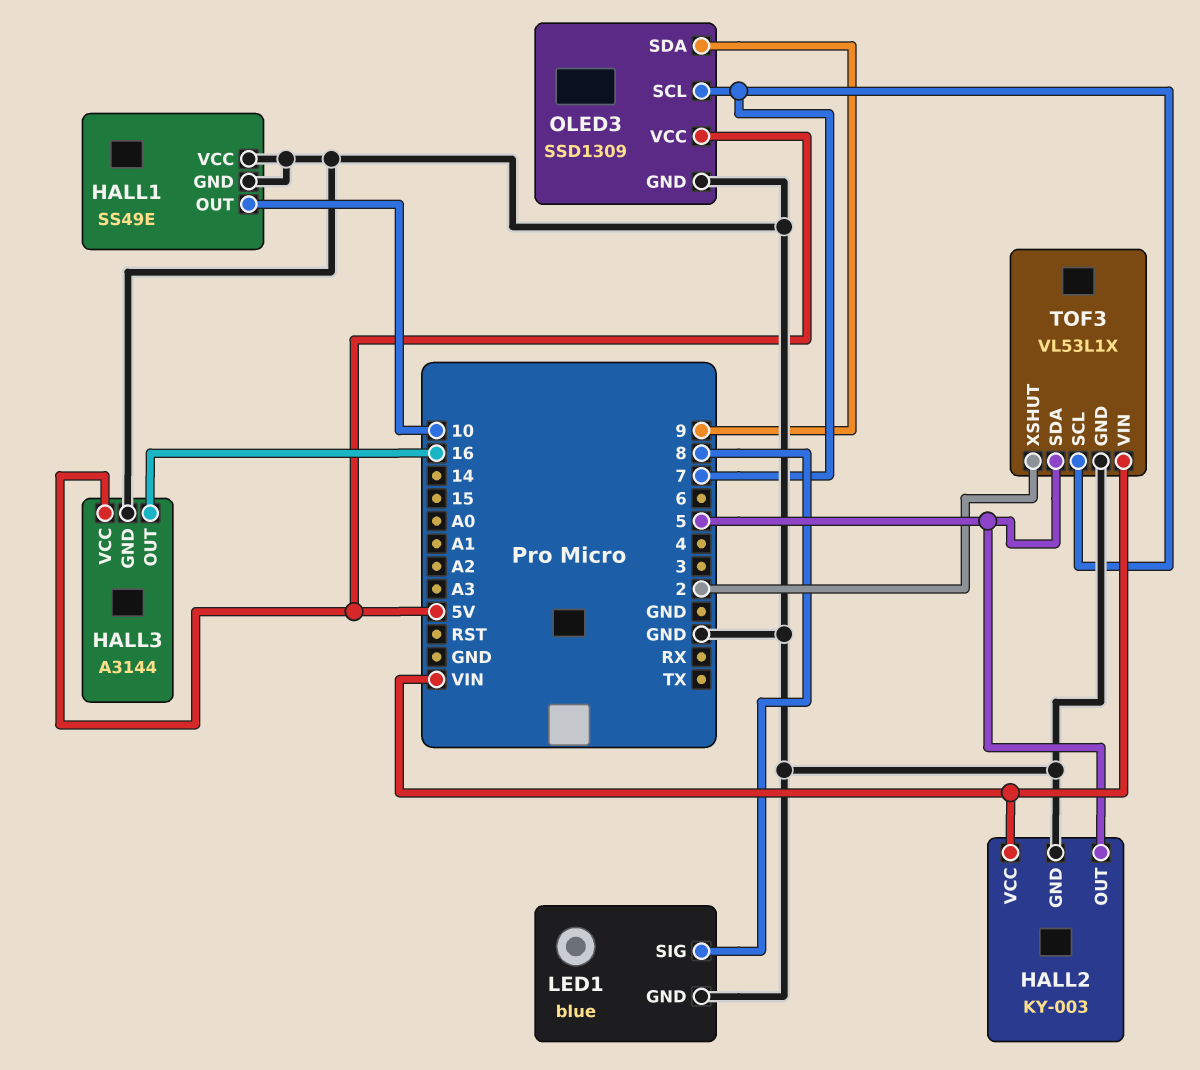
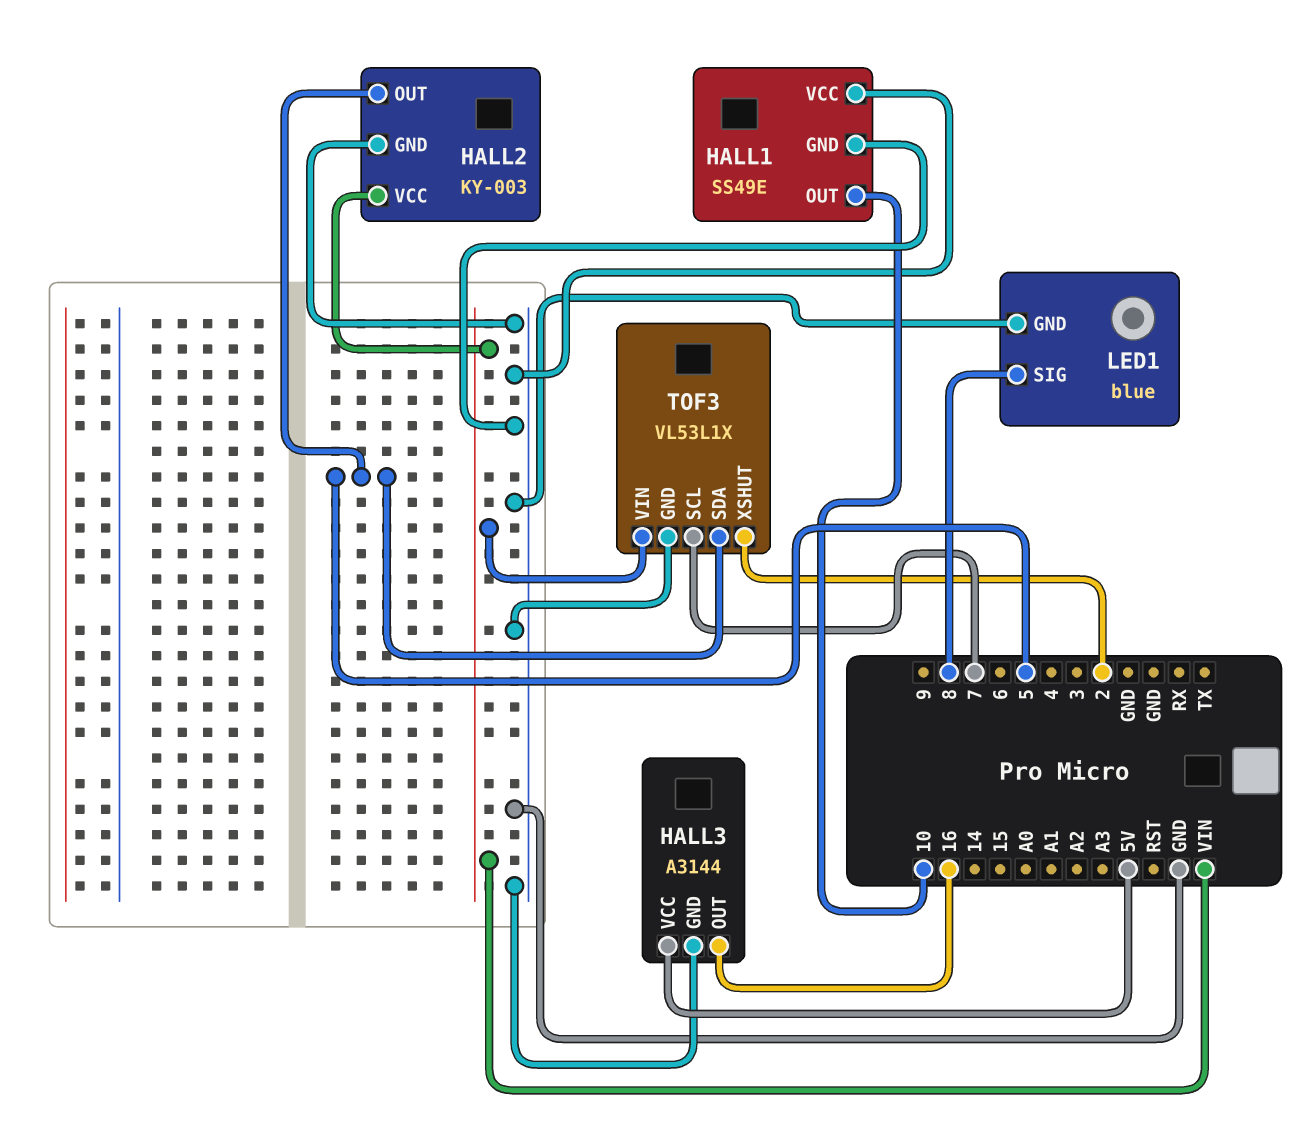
OLED3: SSD1309 -> none
OLED3 pin GND: GND -> none
OLED3 pin SCL: 7 -> none
OLED3 pin SDA: 9 -> none
OLED3 pin VCC: 5V -> none

